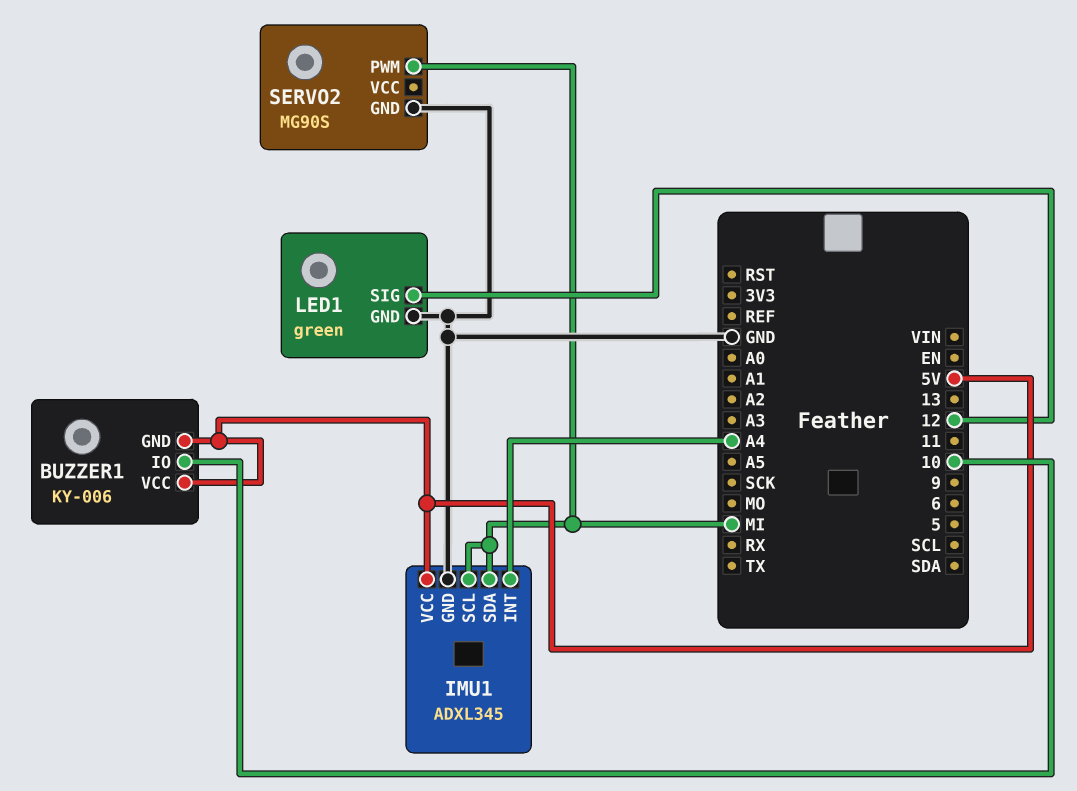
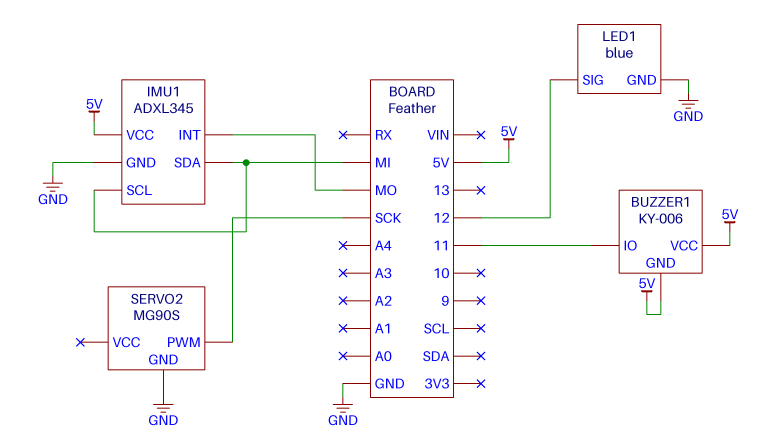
BUZZER1 pin IO: 10 -> 11
IMU1 pin INT: A4 -> MO
LED1: green -> blue
SERVO2 pin PWM: MI -> SCK

